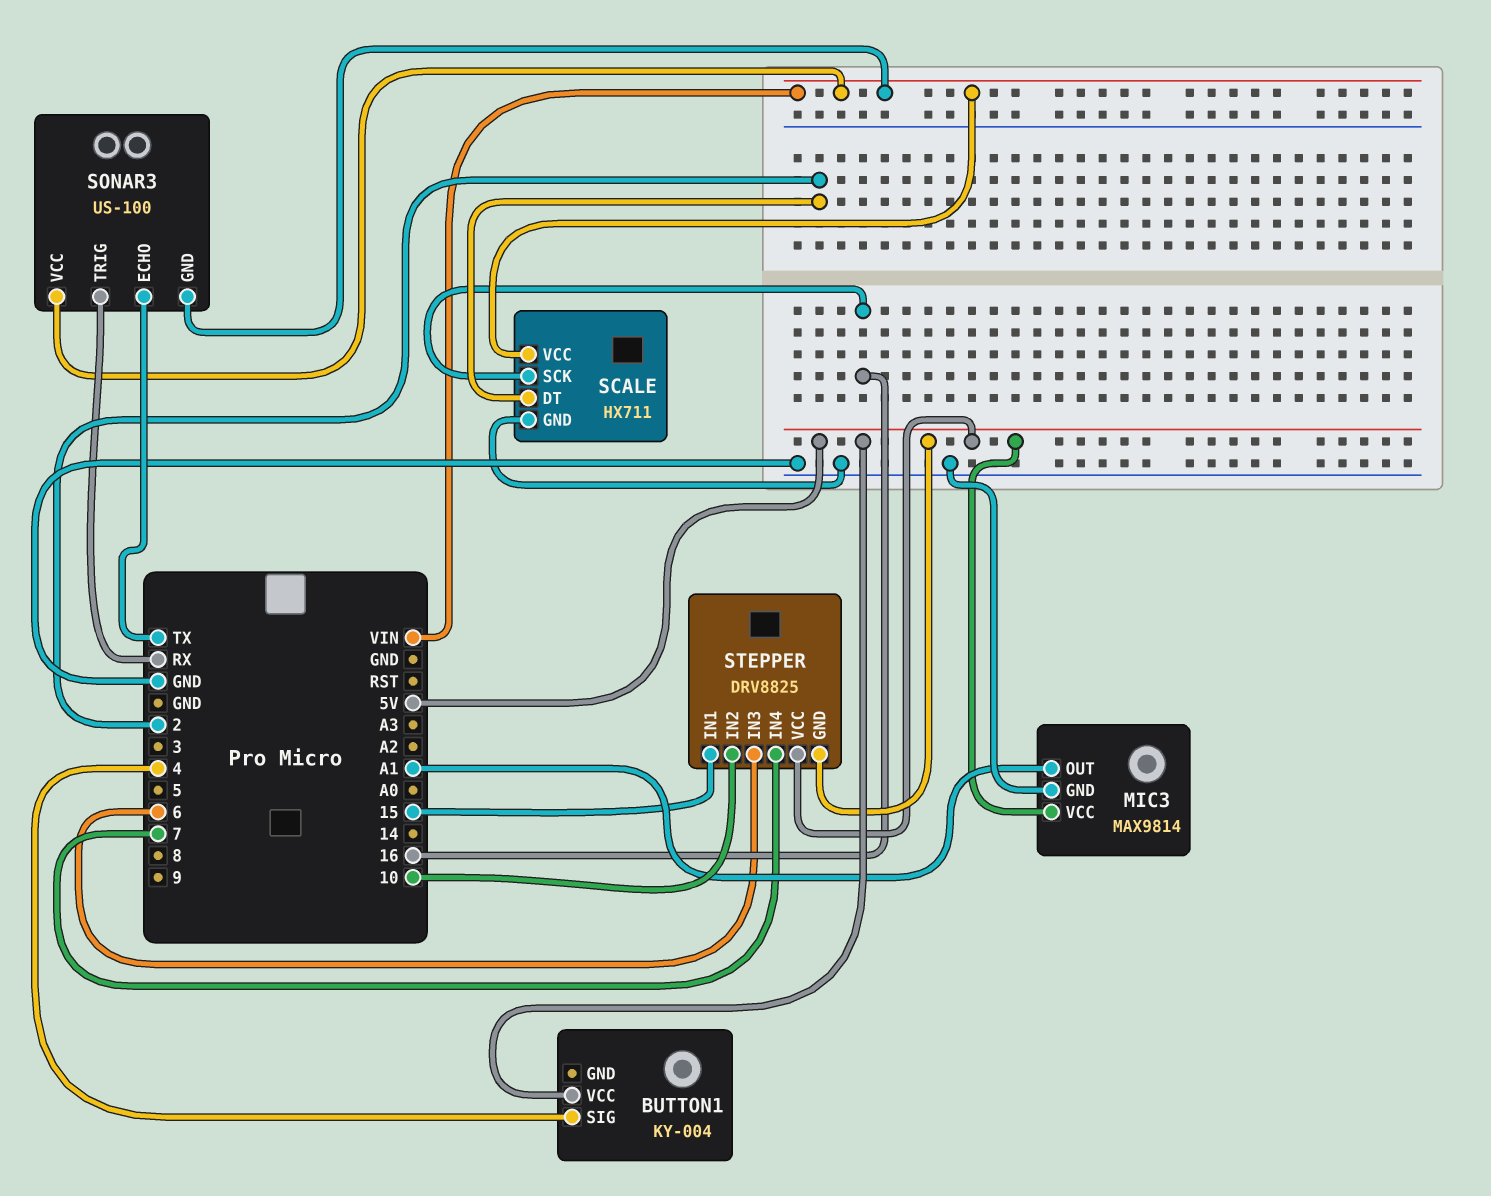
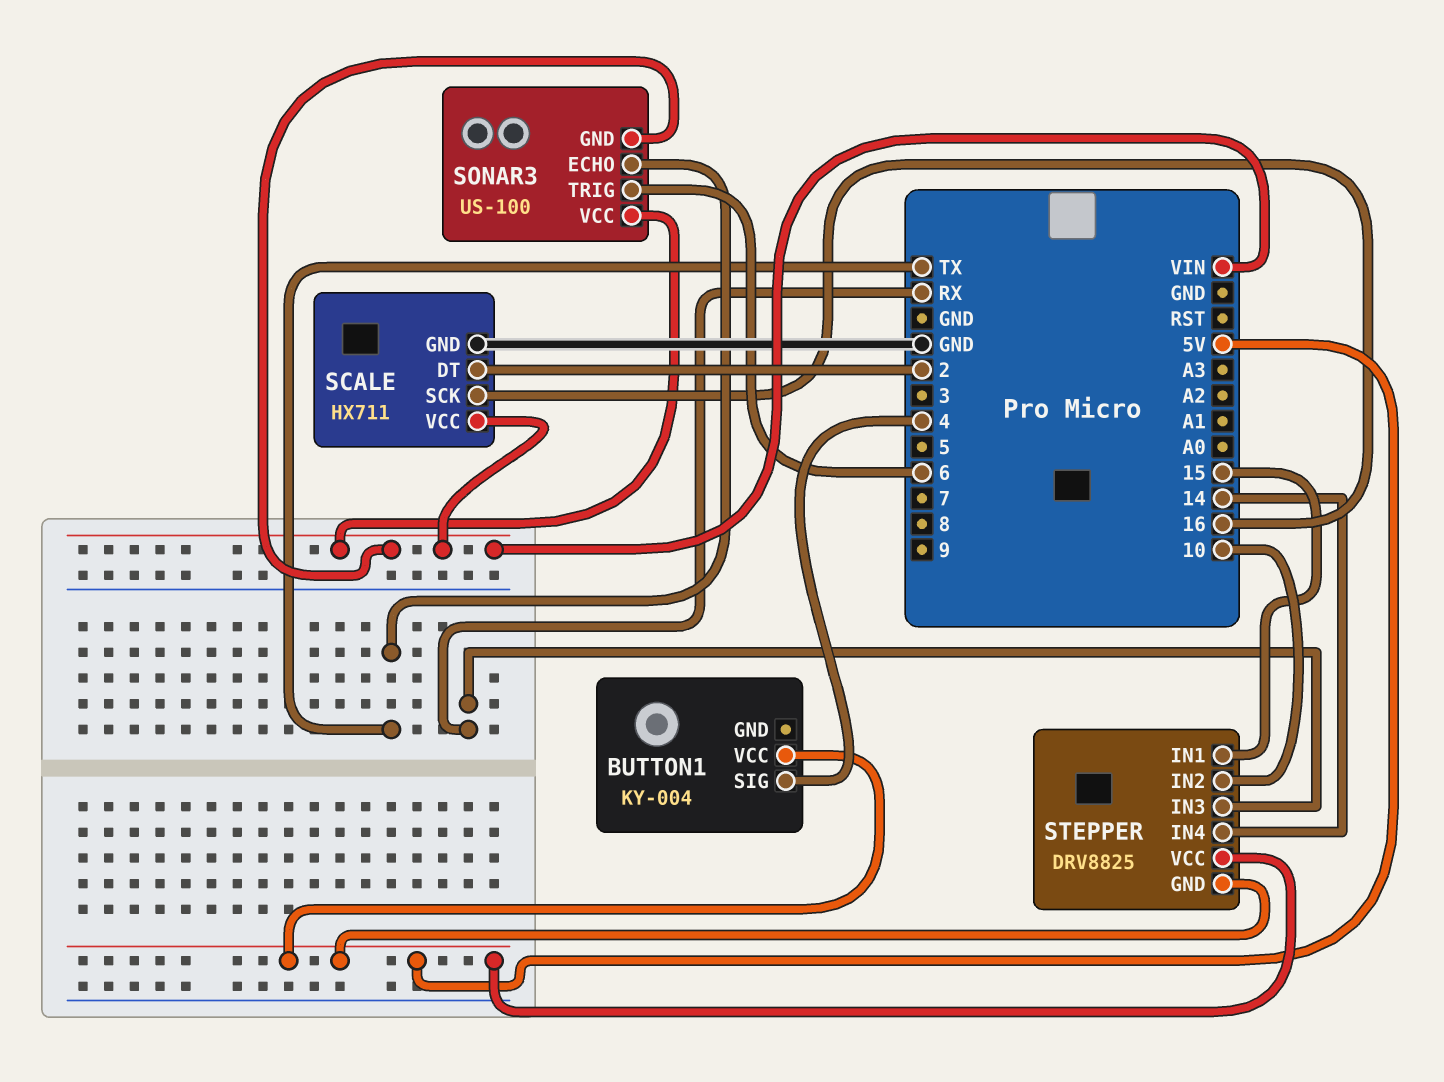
MIC3: MAX9814 -> none
MIC3 pin GND: GND -> none
MIC3 pin OUT: A1 -> none
MIC3 pin VCC: 5V -> none
SONAR3 pin TRIG: RX -> 6
STEPPER pin IN3: 6 -> RX
STEPPER pin IN4: 7 -> 14

